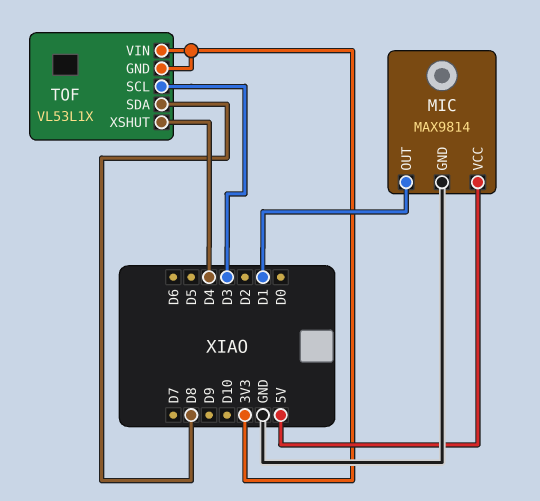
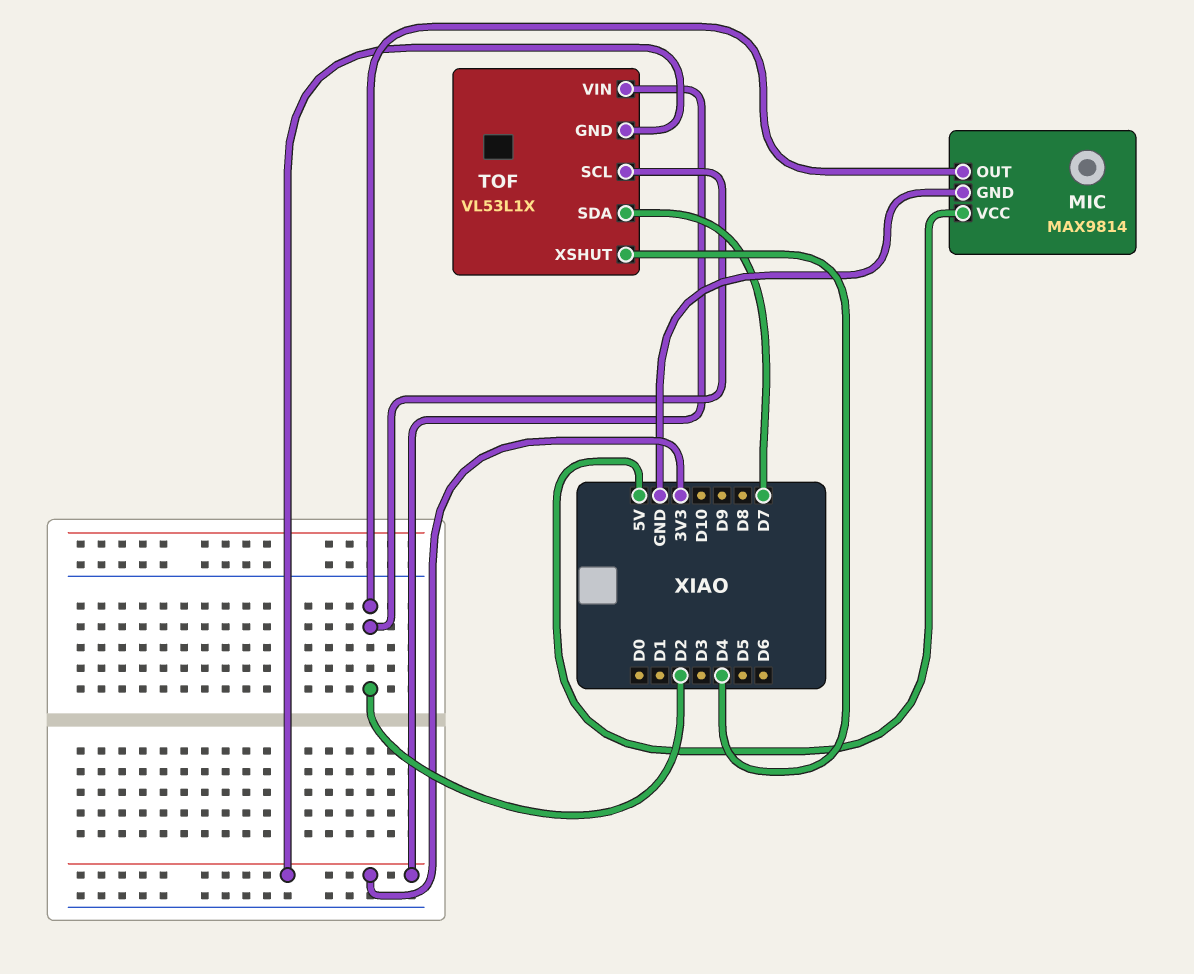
MIC pin OUT: D1 -> D2
TOF pin SCL: D3 -> D2
TOF pin SDA: D8 -> D7

